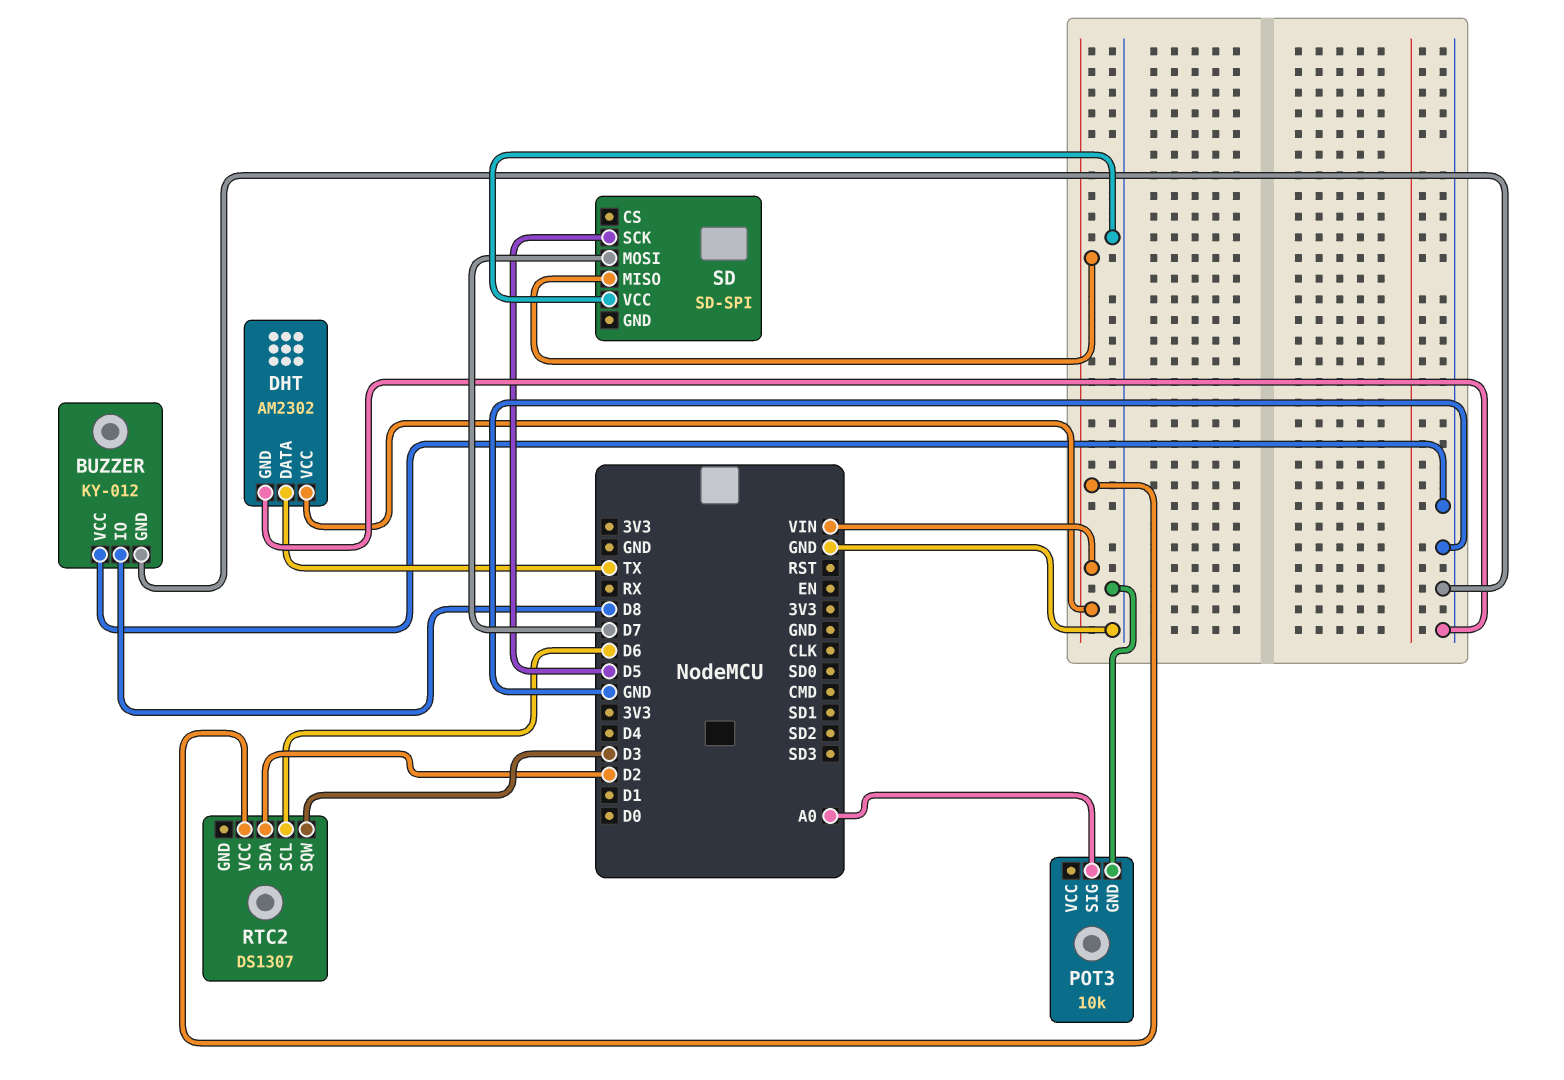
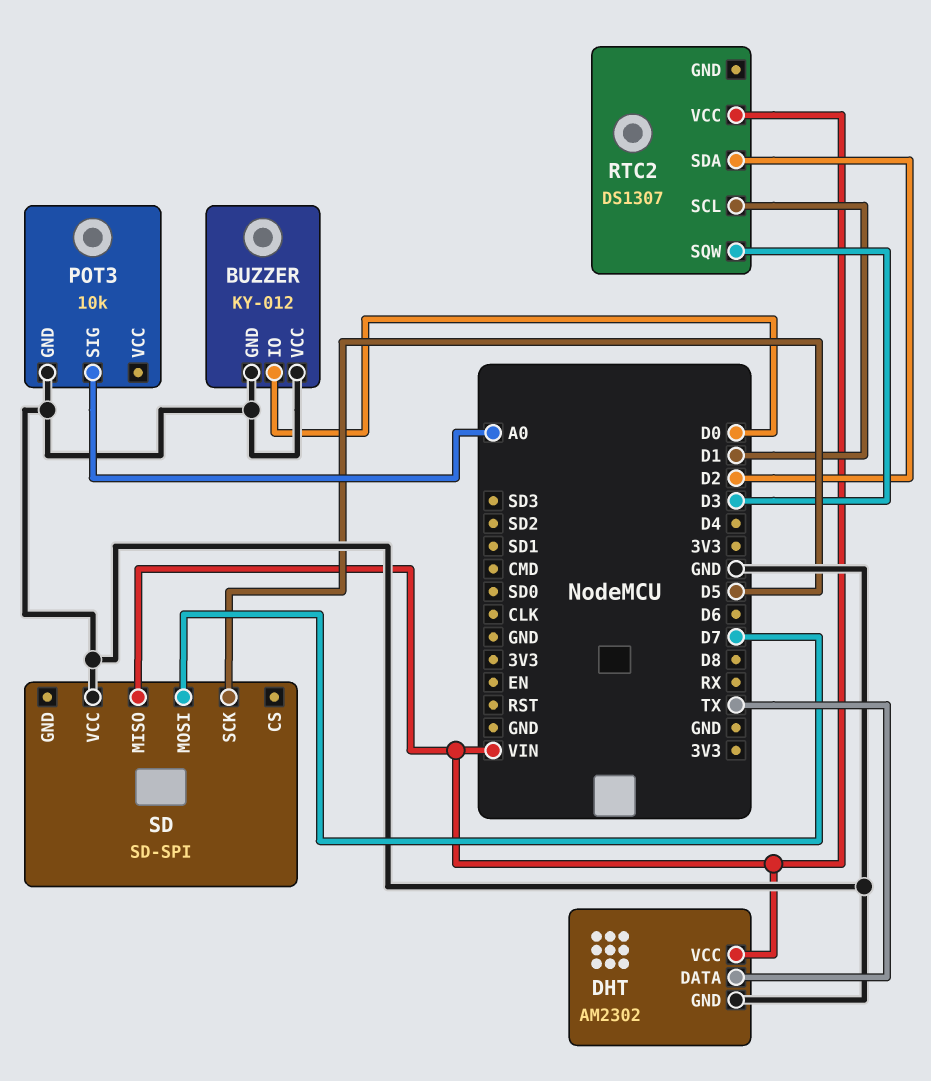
BUZZER pin IO: D8 -> D0
RTC2 pin SCL: D6 -> D1

